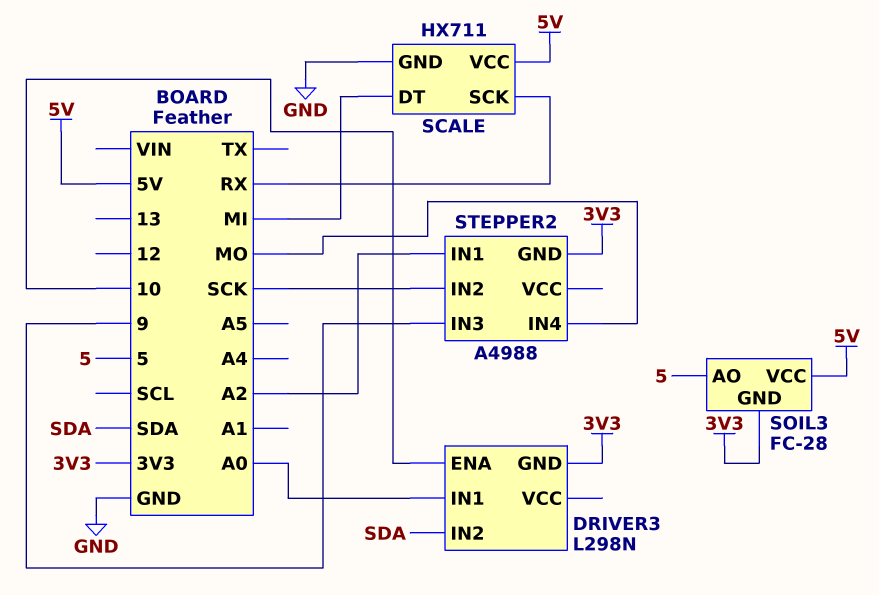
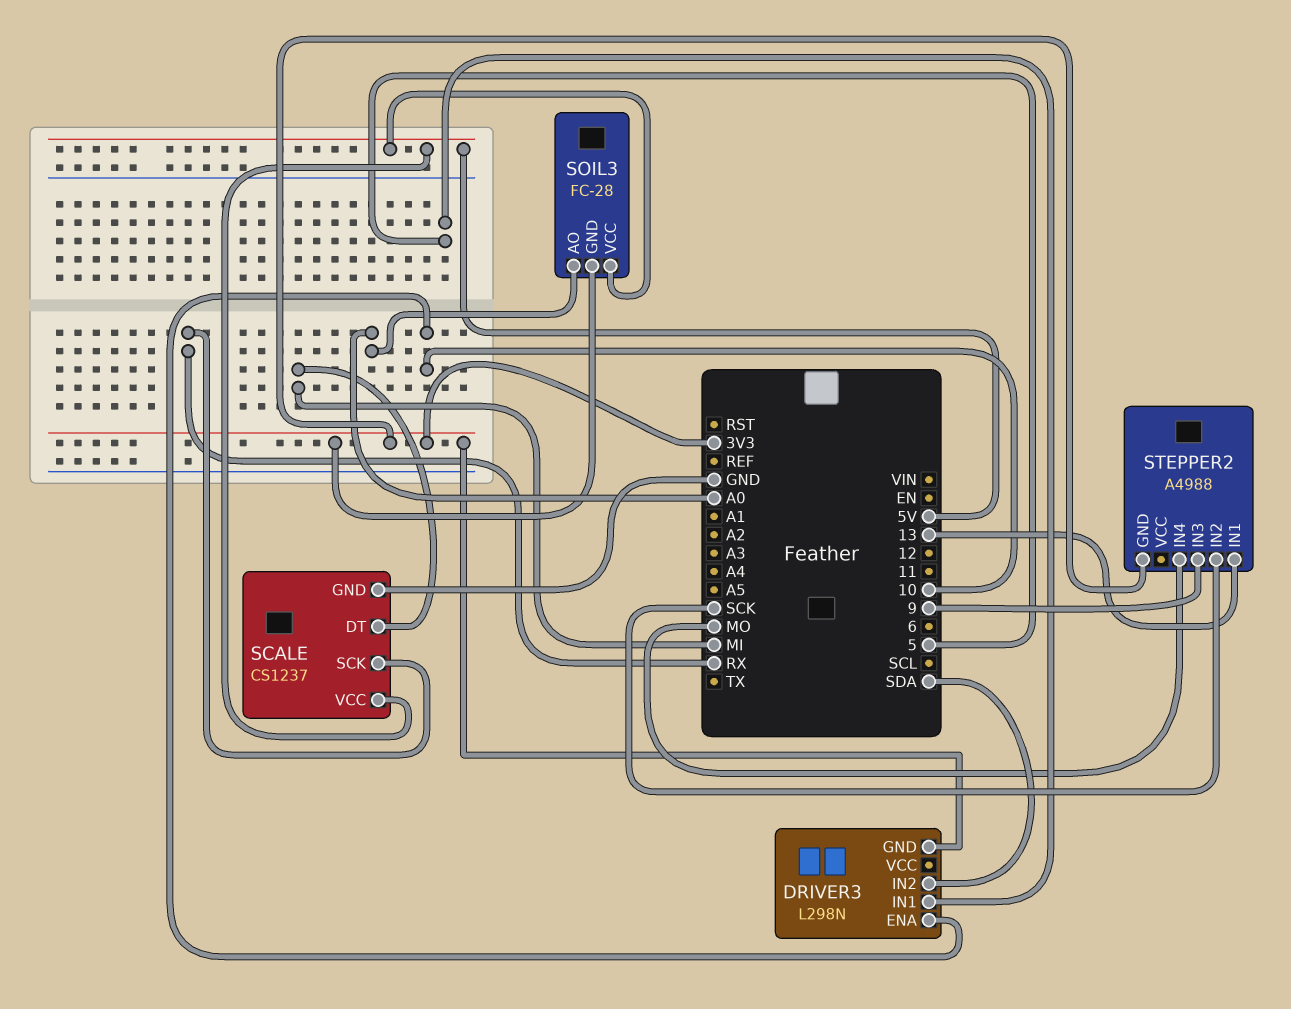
DRIVER3 pin IN1: A0 -> 5
SCALE: HX711 -> CS1237
SOIL3 pin AO: 5 -> A0
STEPPER2 pin IN1: A2 -> 13

